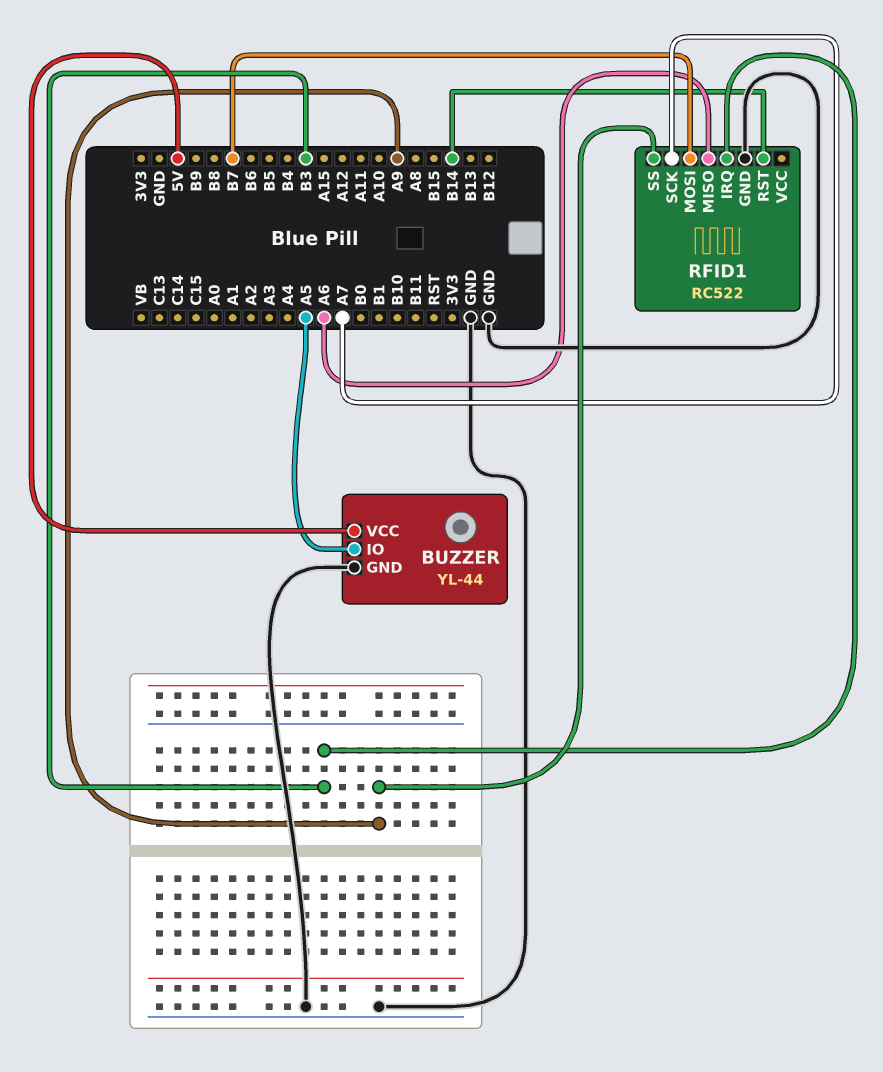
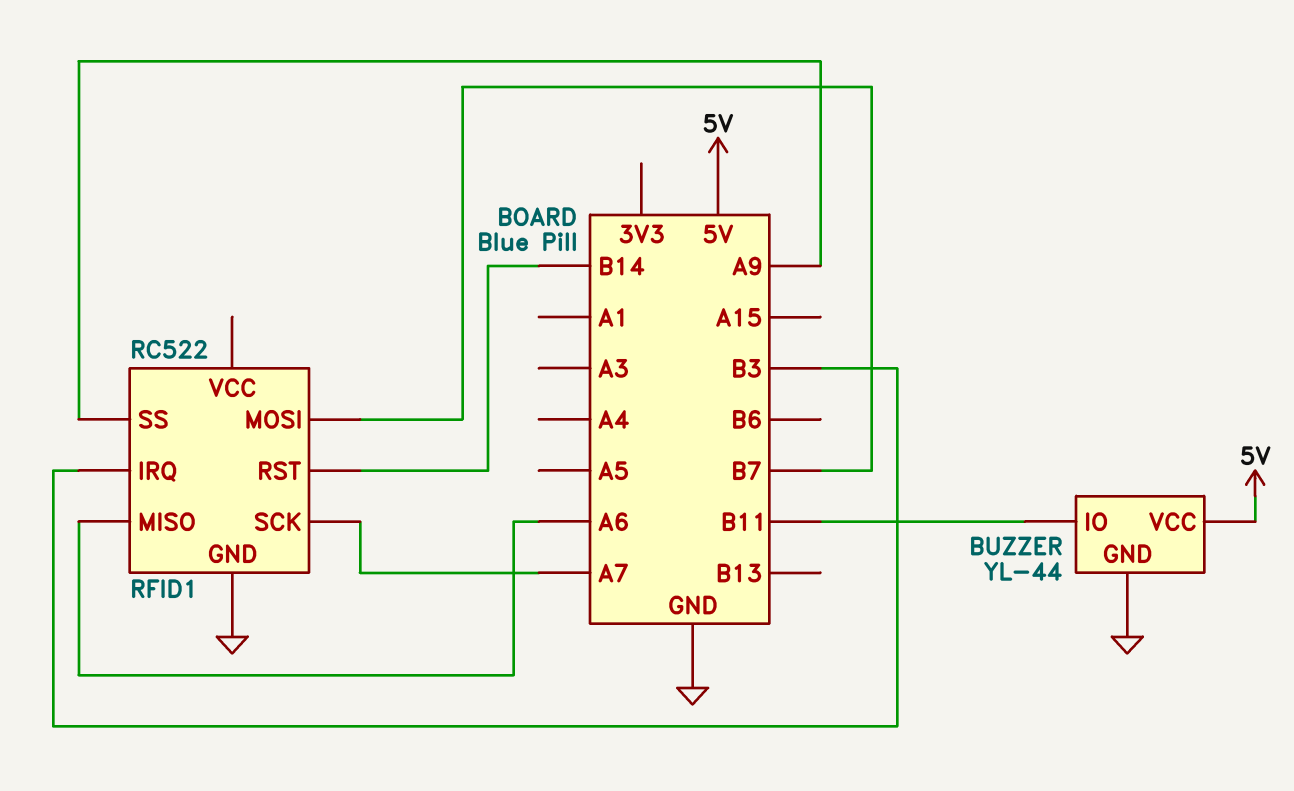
BUZZER pin IO: A5 -> B11

